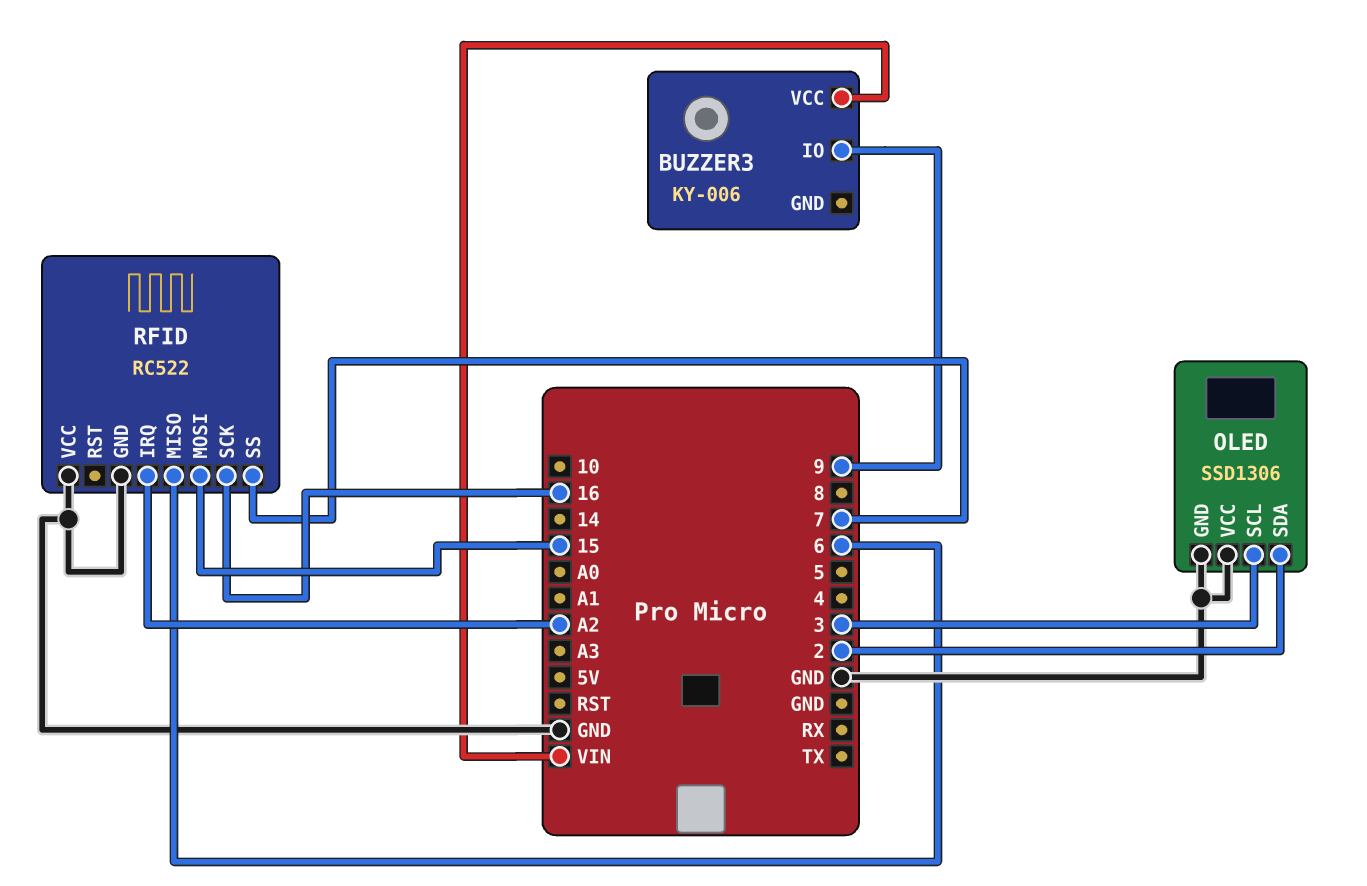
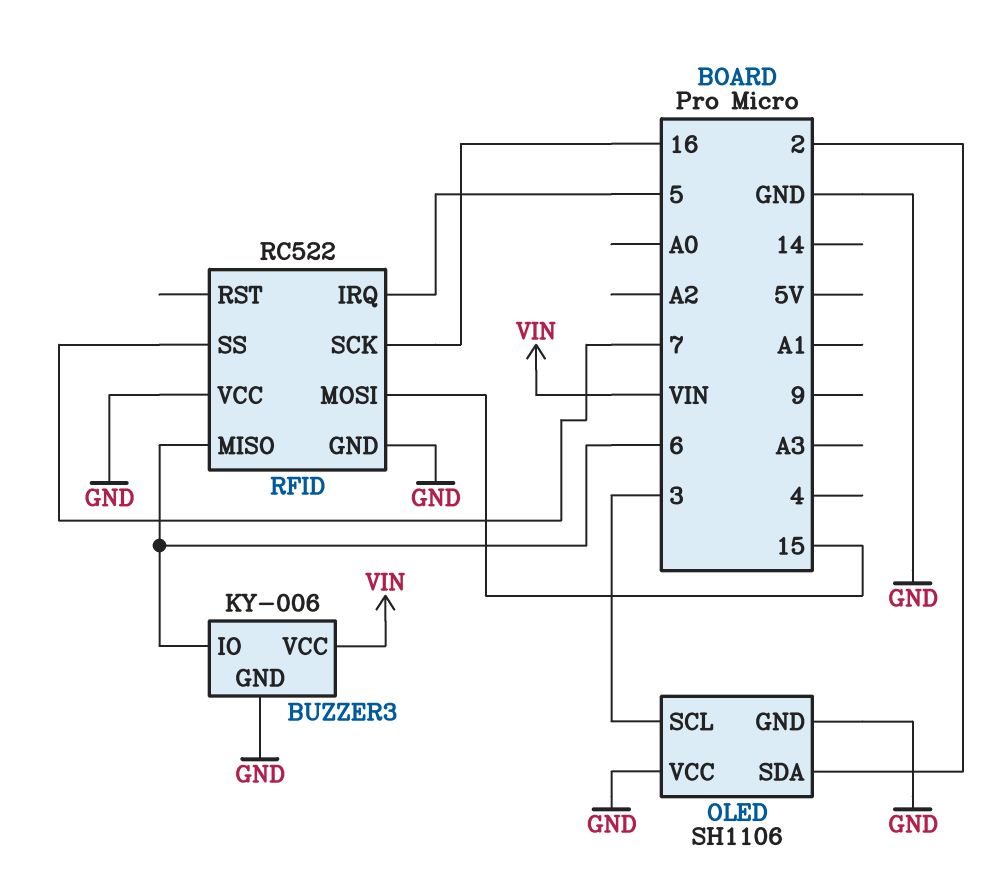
BUZZER3 pin GND: none -> GND
BUZZER3 pin IO: 9 -> 6
OLED: SSD1306 -> SH1106
RFID pin IRQ: A2 -> 5

